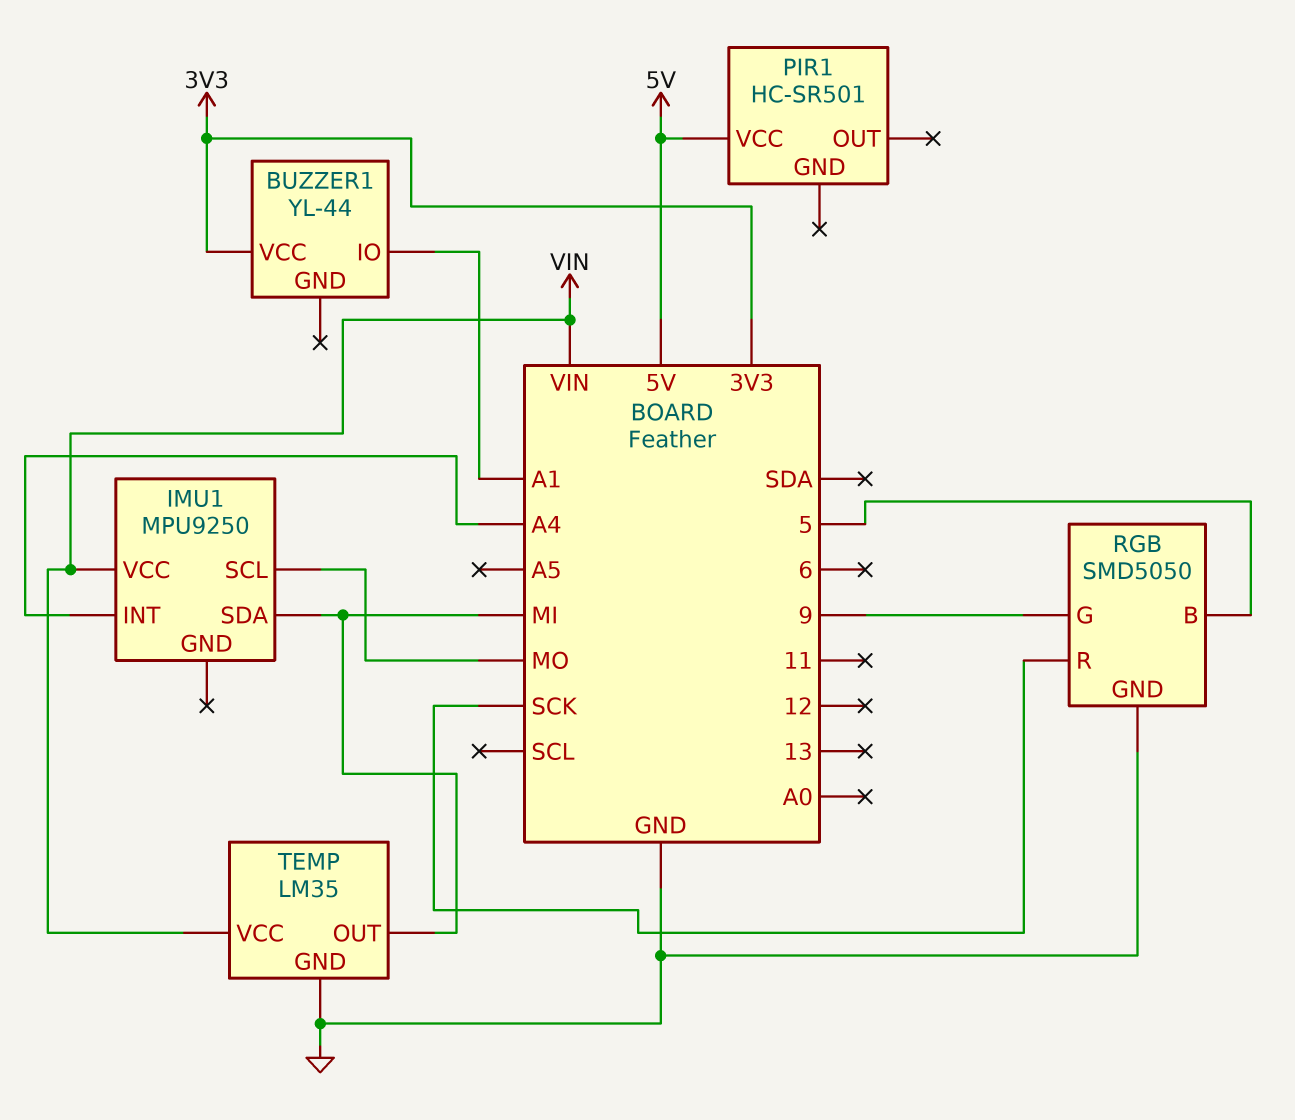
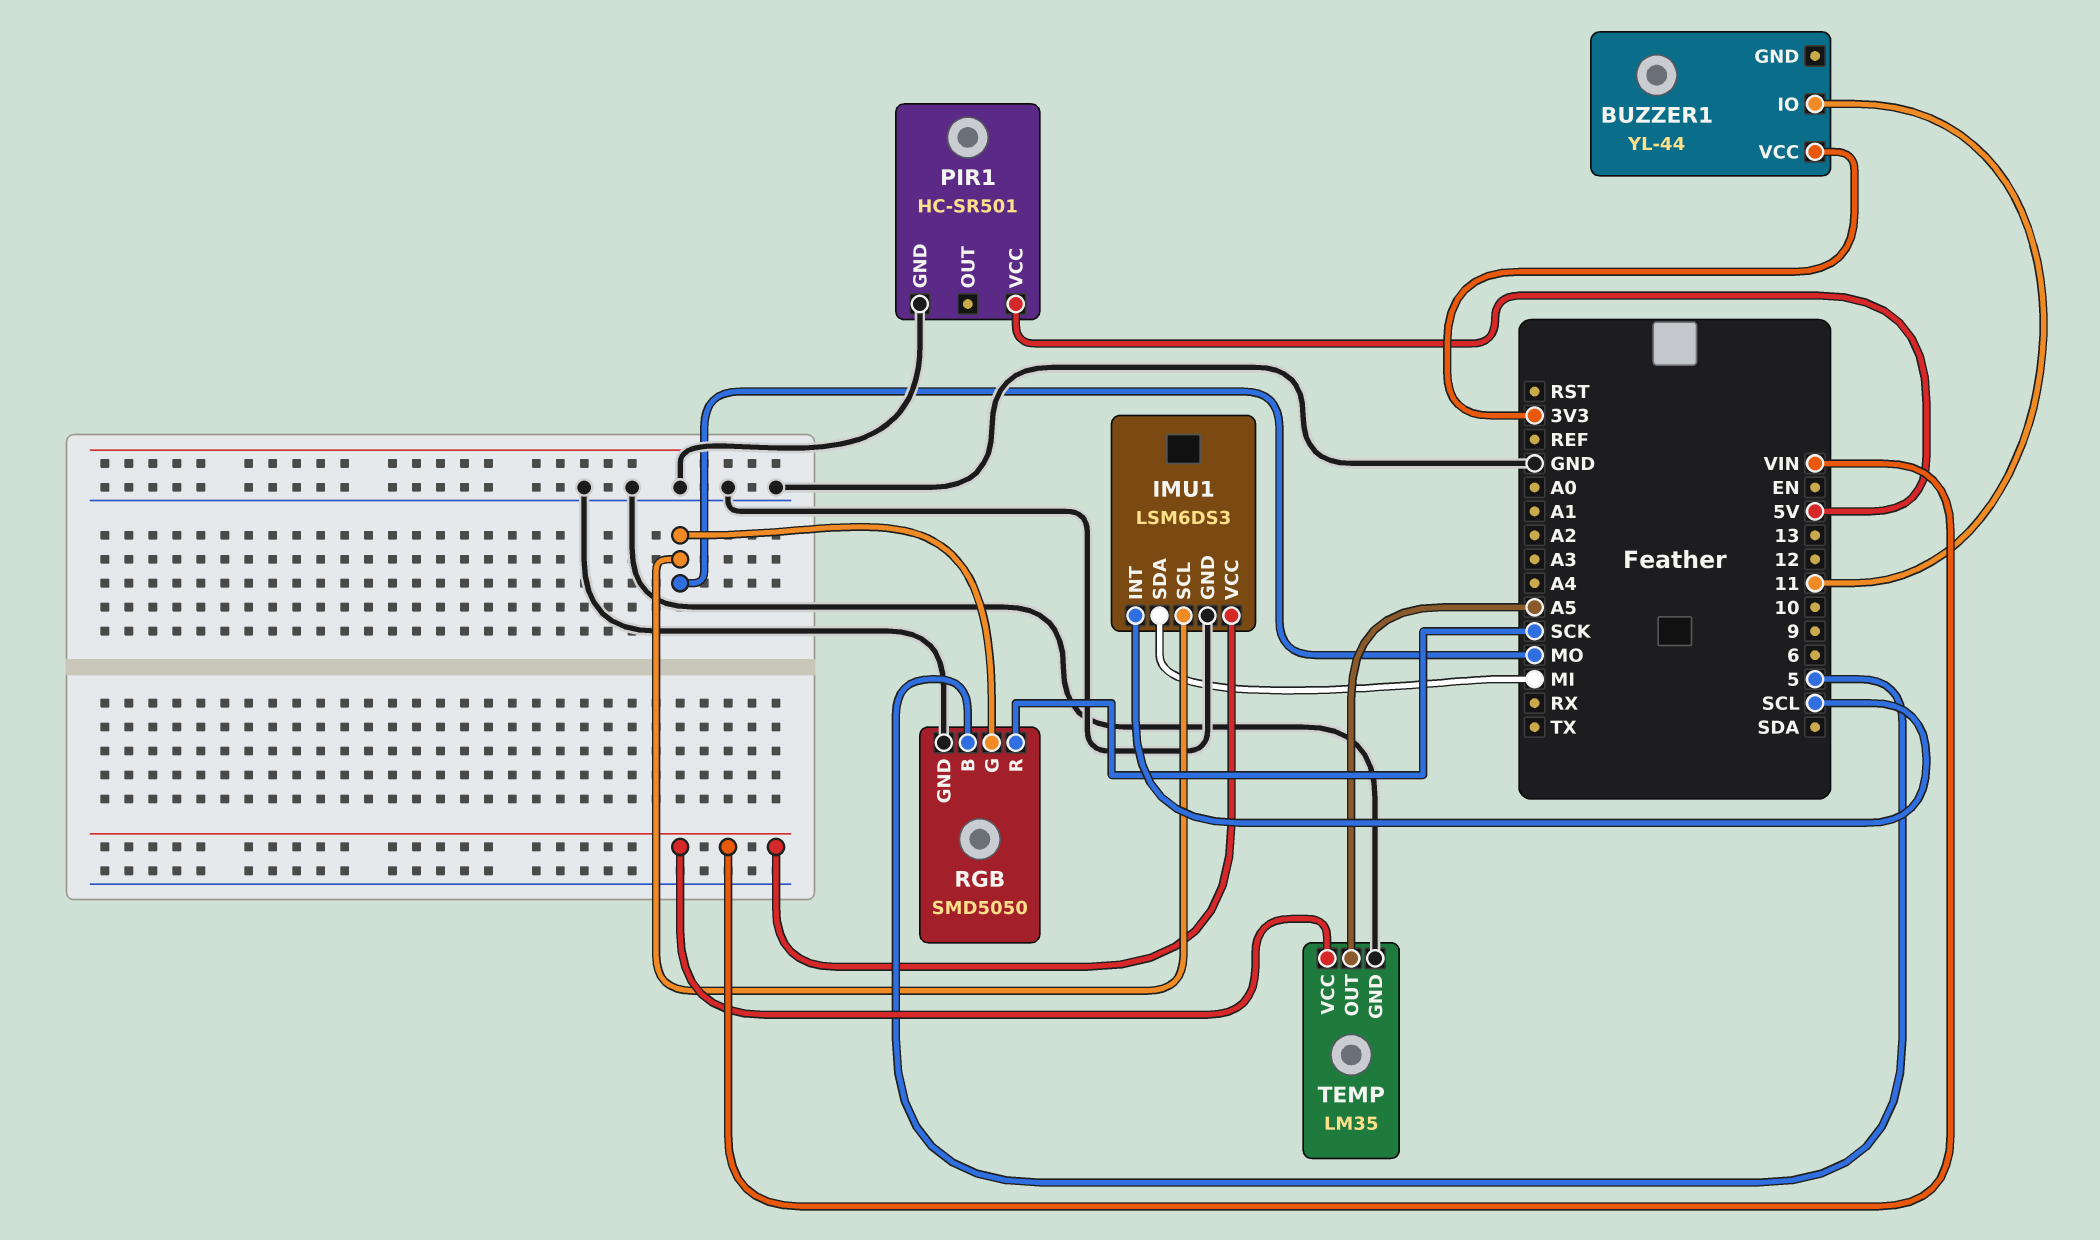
BUZZER1 pin IO: A1 -> 11
IMU1: MPU9250 -> LSM6DS3
IMU1 pin GND: none -> GND
IMU1 pin INT: A4 -> SCL
PIR1 pin GND: none -> GND
RGB pin G: 9 -> MO
TEMP pin OUT: MI -> A5

